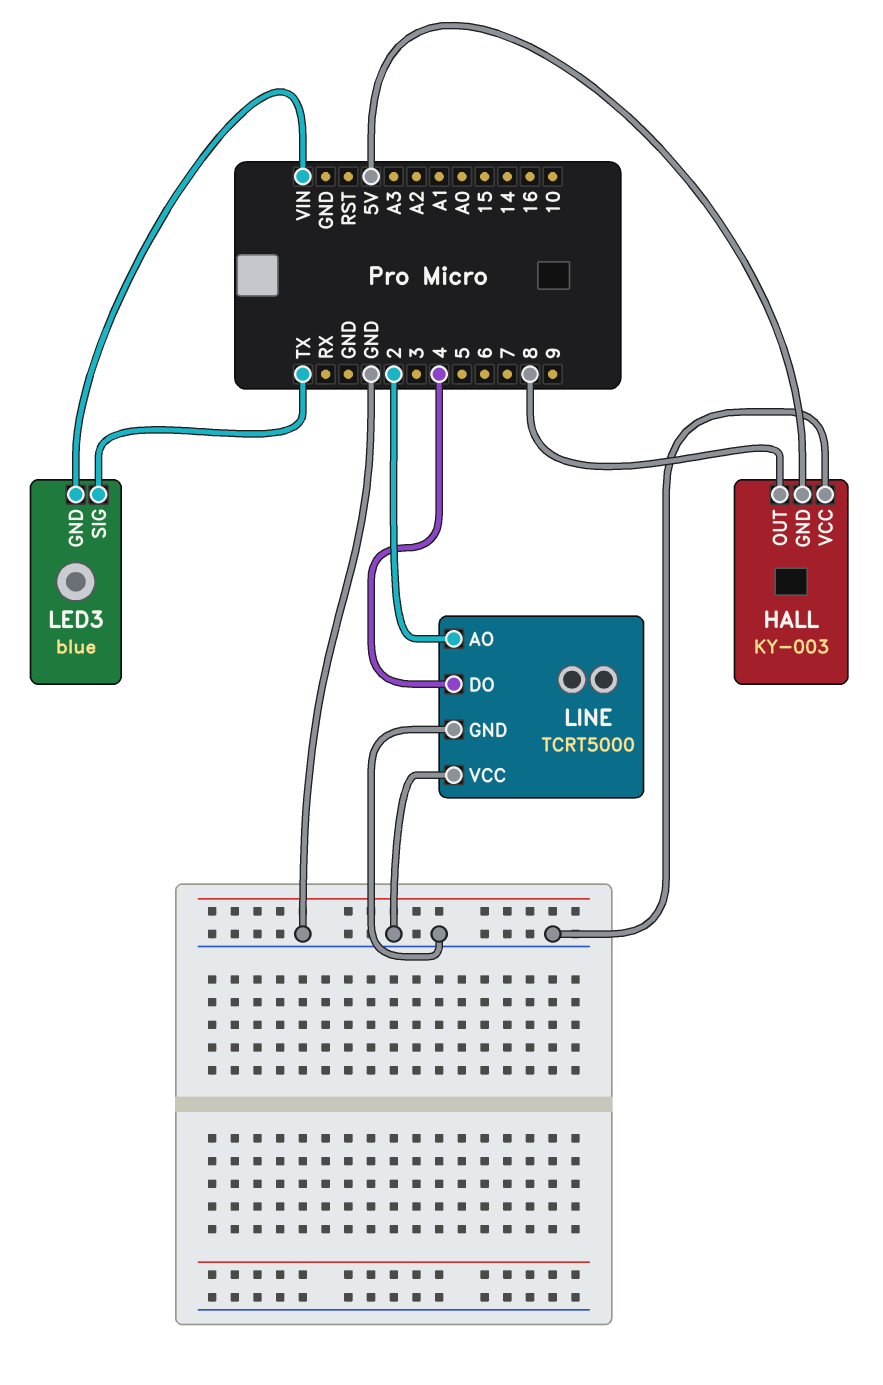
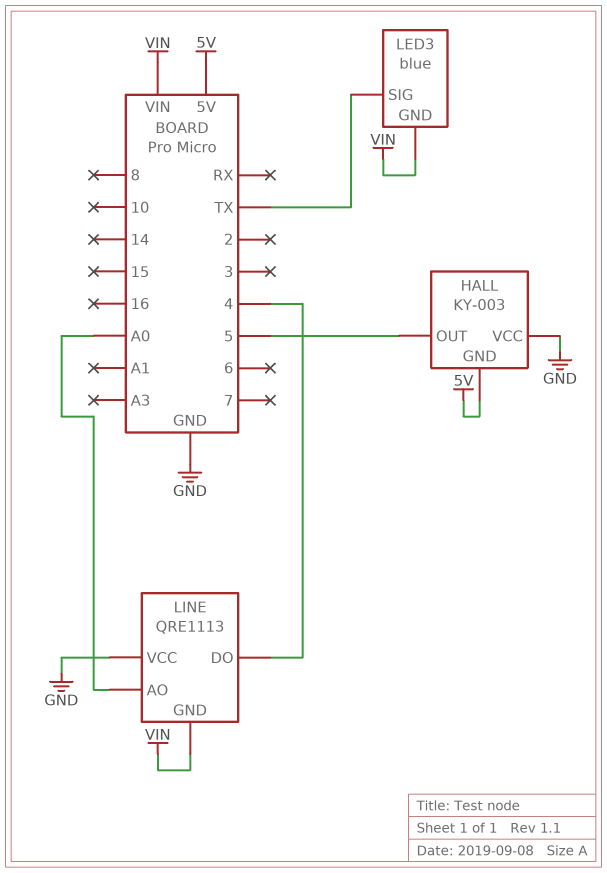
HALL pin OUT: 8 -> 5
LINE: TCRT5000 -> QRE1113
LINE pin AO: 2 -> A0
LINE pin GND: GND -> VIN

